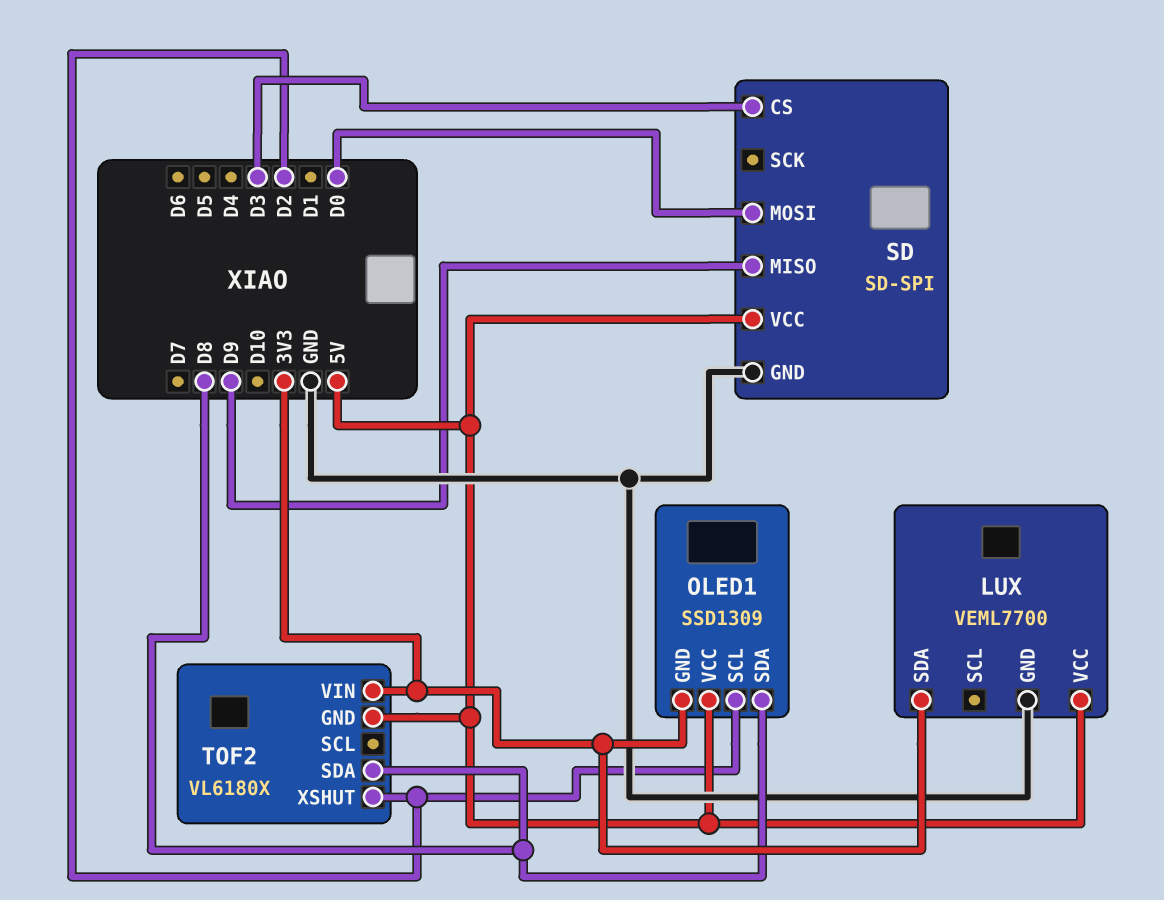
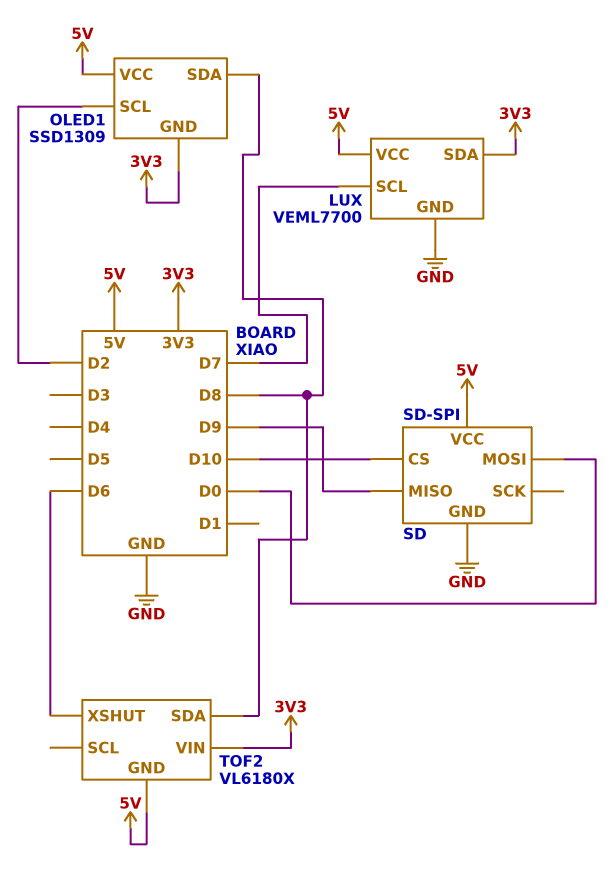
LUX pin SCL: none -> D7
SD pin CS: D3 -> D10
TOF2 pin XSHUT: D2 -> D6

